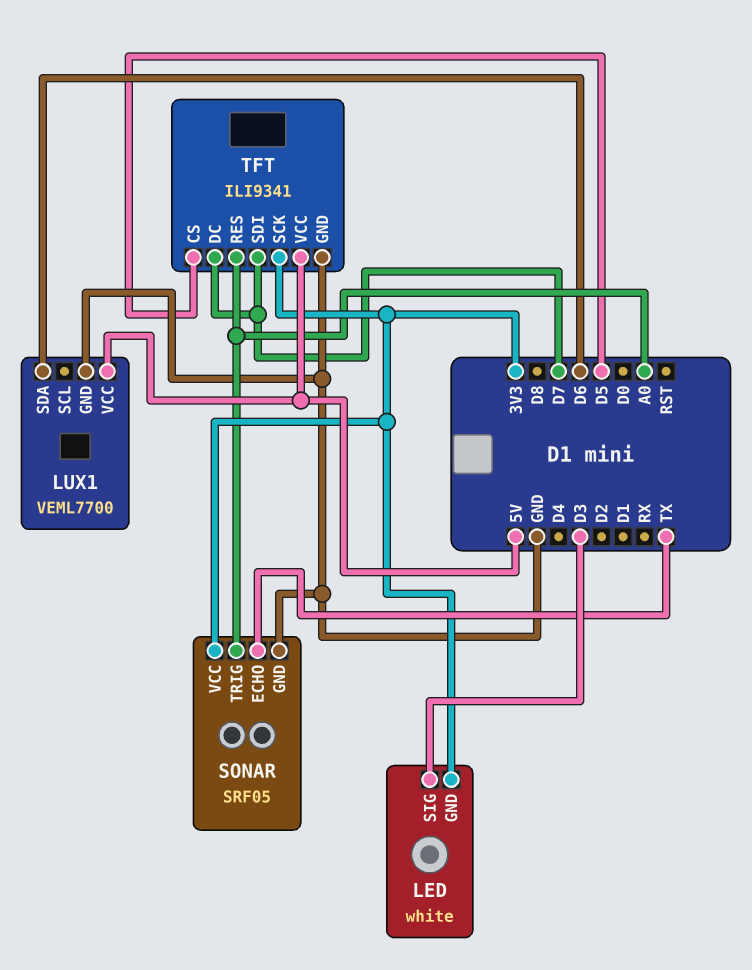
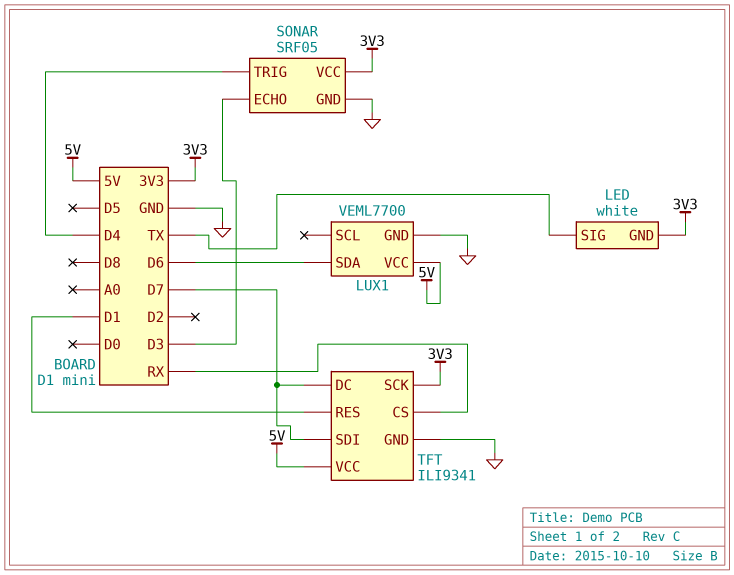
LED pin SIG: D3 -> TX
SONAR pin ECHO: TX -> D3
SONAR pin TRIG: A0 -> D4
TFT pin CS: D5 -> RX
TFT pin RES: A0 -> D1

